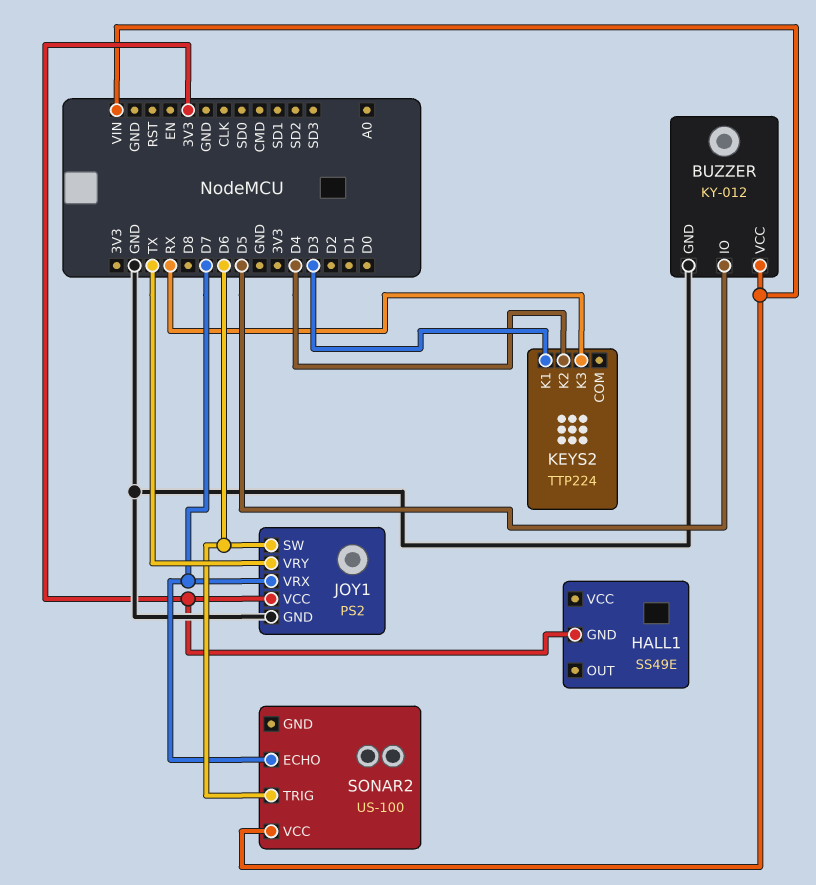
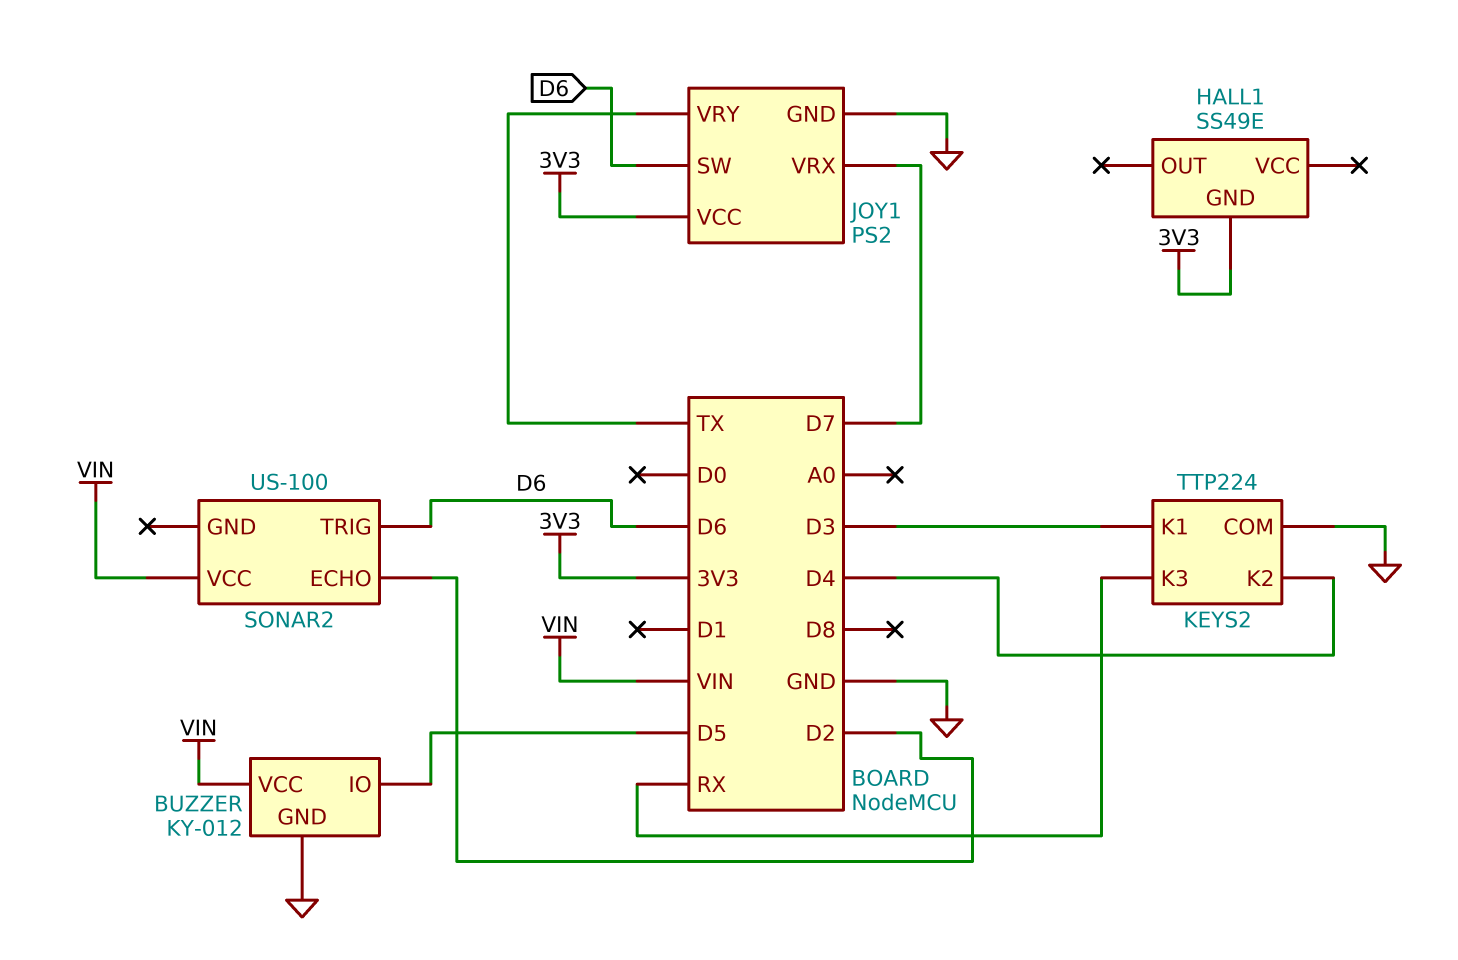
KEYS2 pin COM: none -> GND
SONAR2 pin ECHO: D7 -> D2

